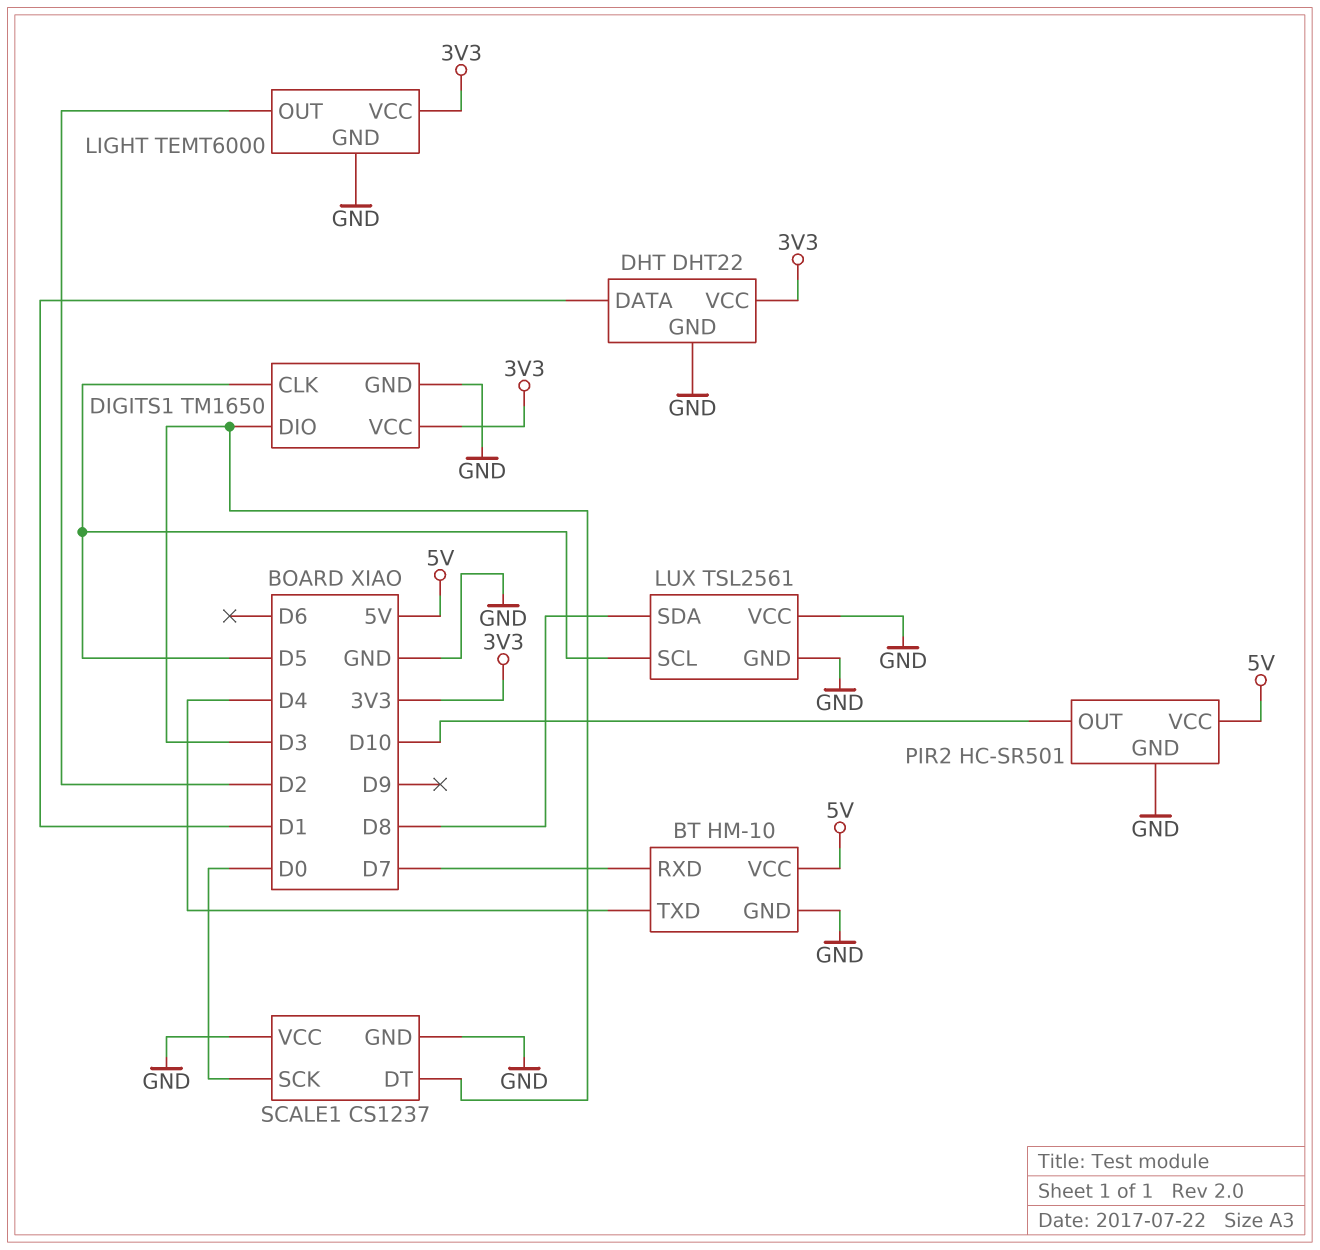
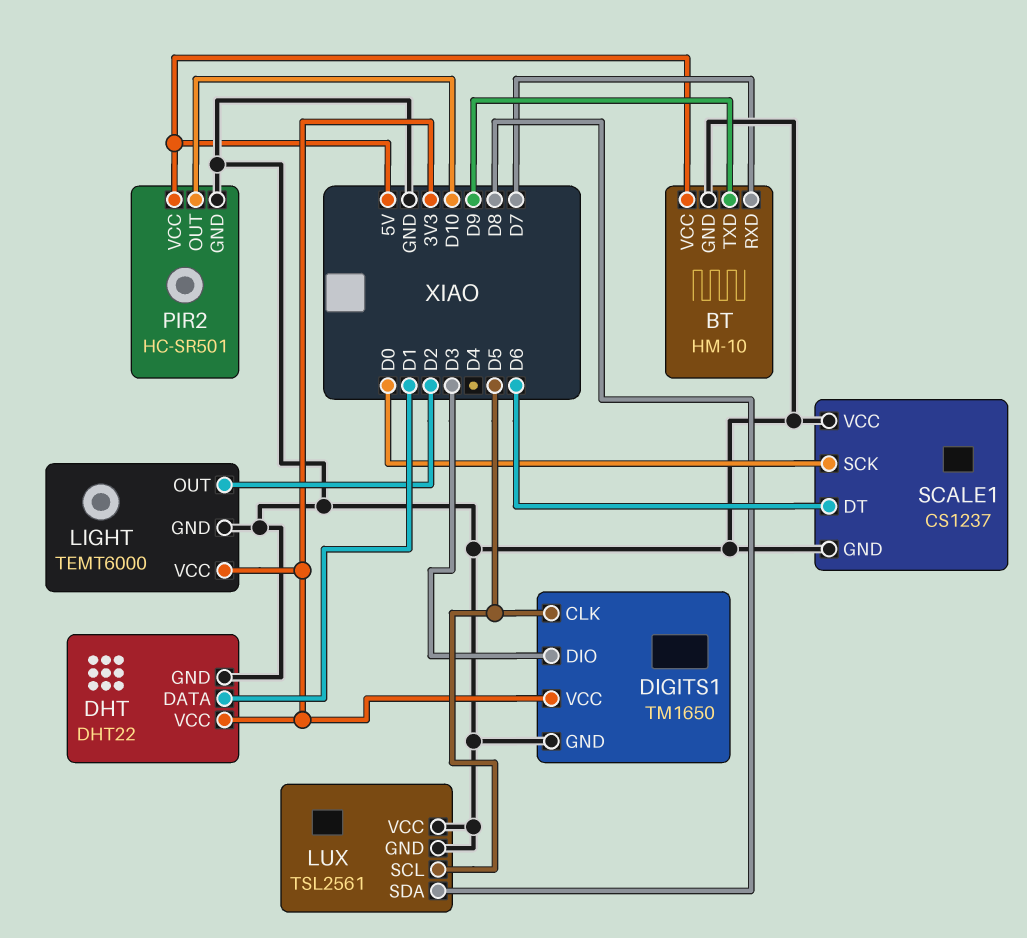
BT pin TXD: D4 -> D9
SCALE1 pin DT: D3 -> D6

